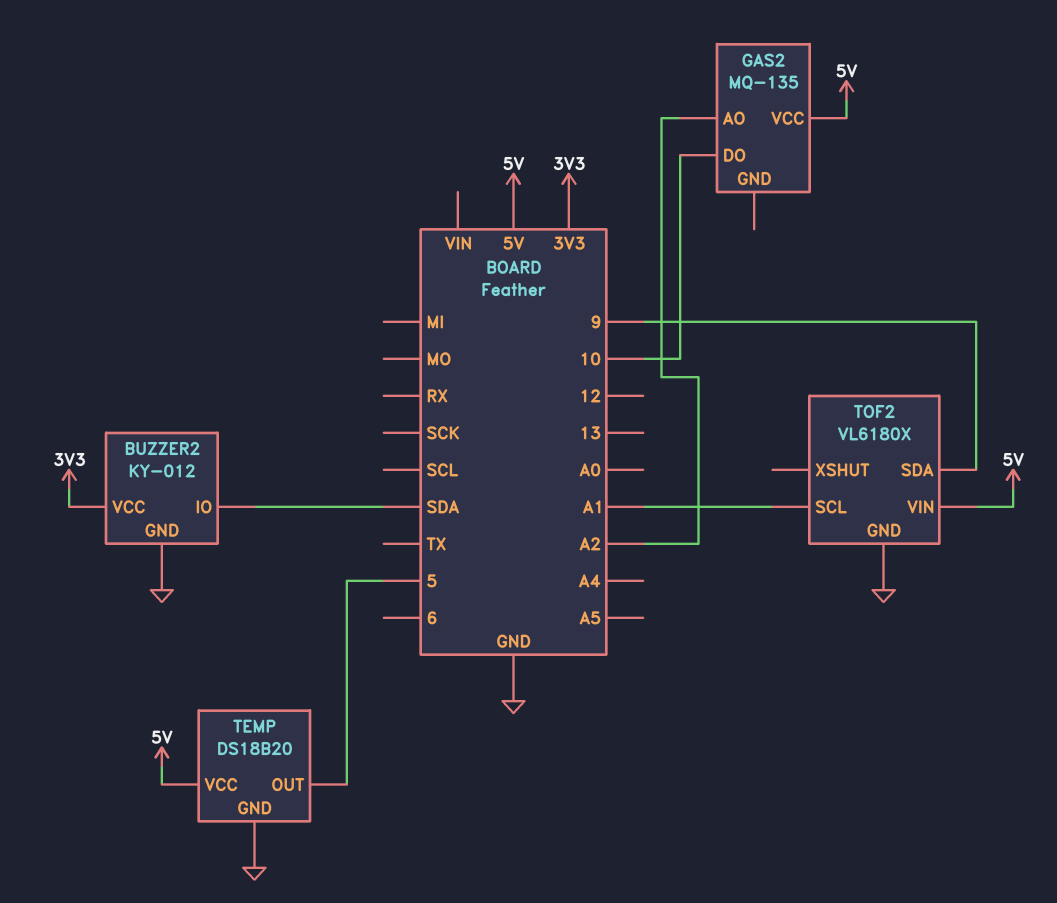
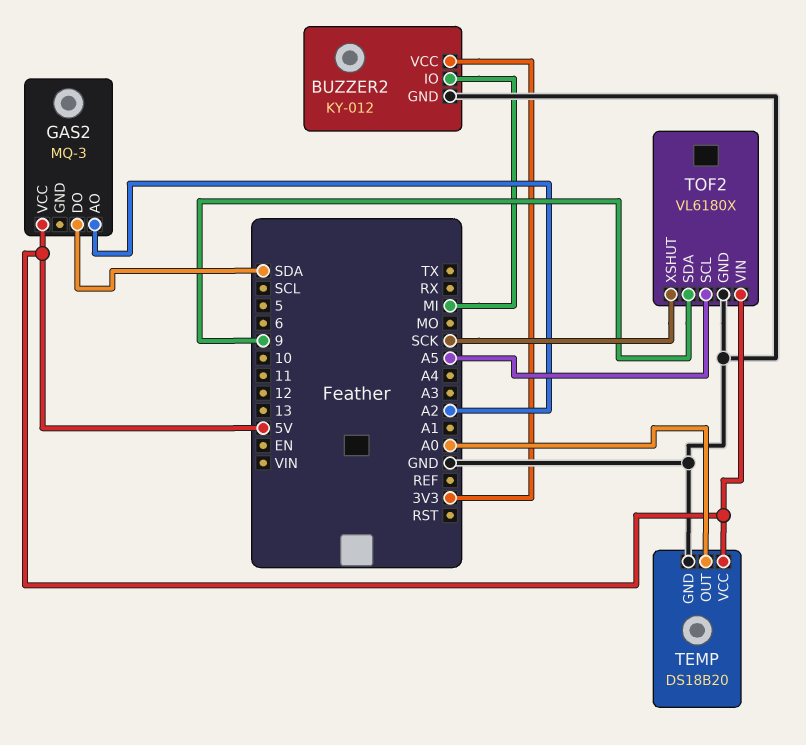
BUZZER2 pin IO: SDA -> MI
GAS2: MQ-135 -> MQ-3
GAS2 pin DO: 10 -> SDA
TEMP pin OUT: 5 -> A0
TOF2 pin SCL: A1 -> A5
TOF2 pin XSHUT: none -> SCK

